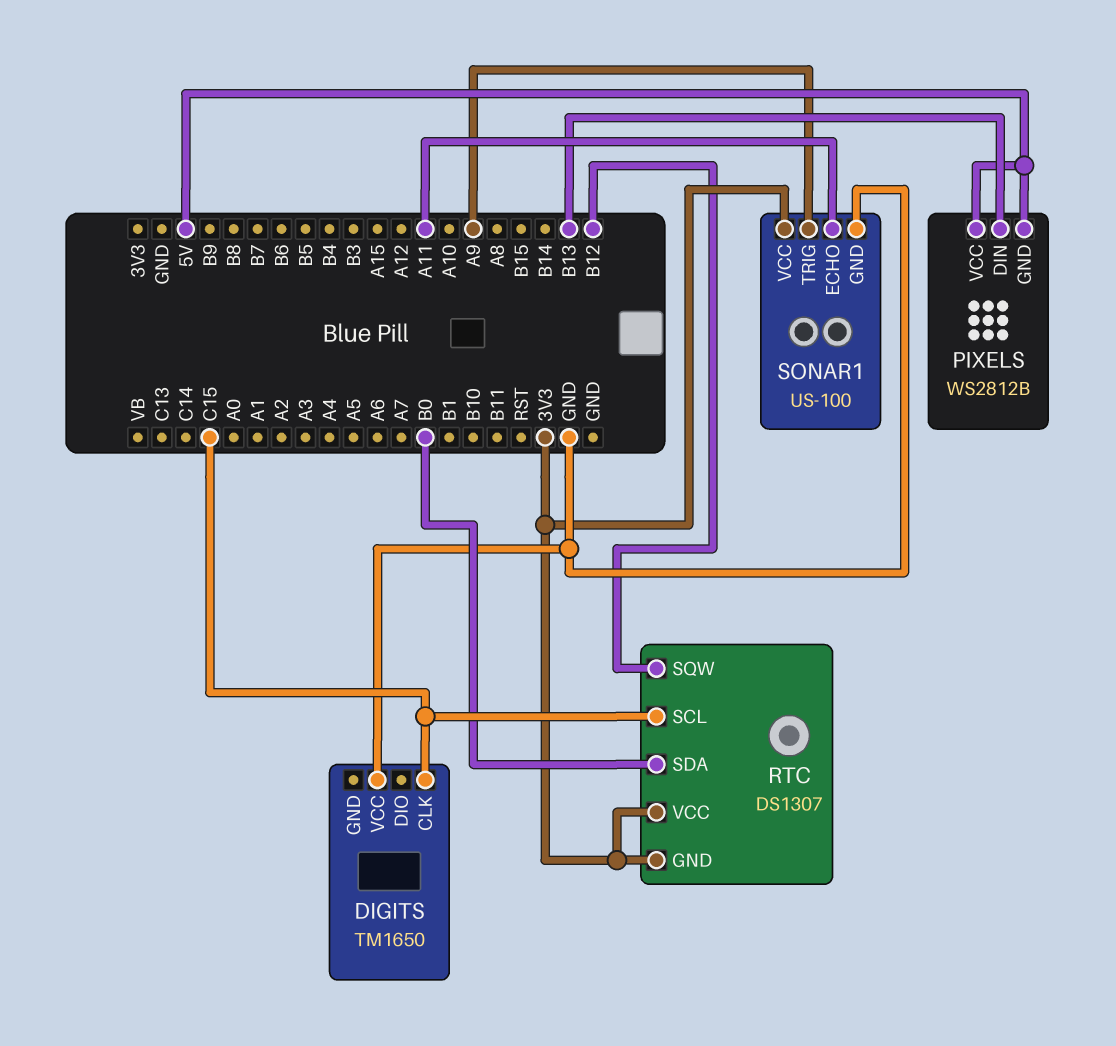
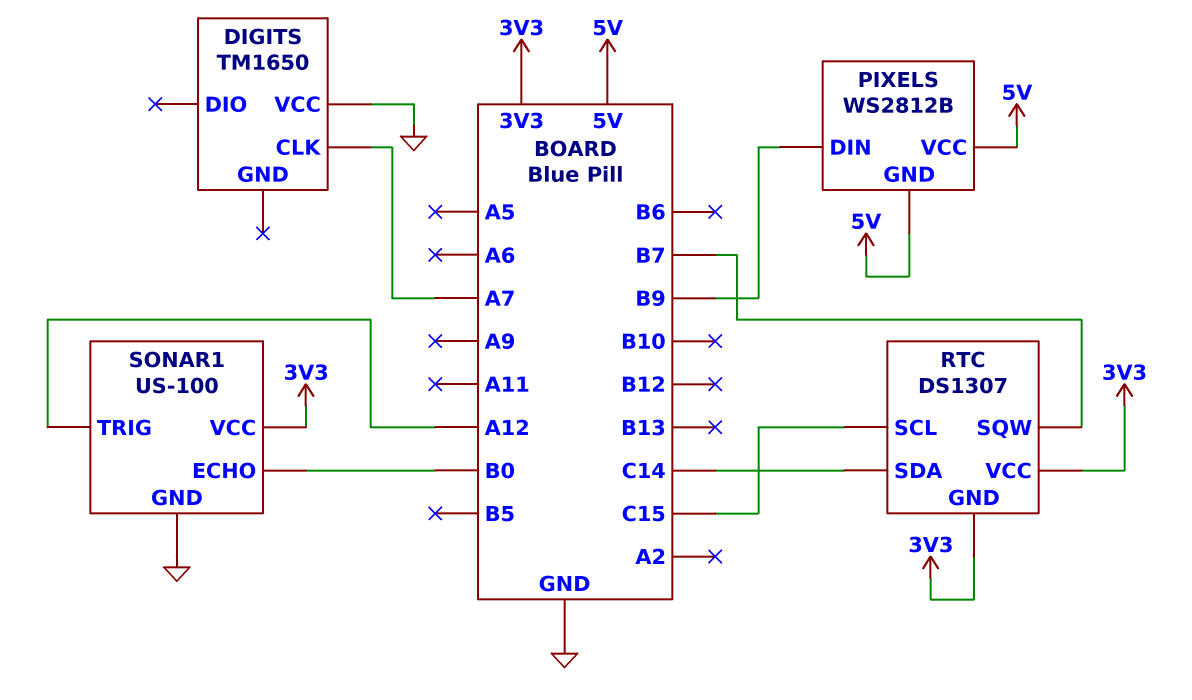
DIGITS pin CLK: C15 -> A7
PIXELS pin DIN: B13 -> B9
RTC pin SDA: B0 -> C14
RTC pin SQW: B12 -> B7
SONAR1 pin ECHO: A11 -> B0
SONAR1 pin TRIG: A9 -> A12

